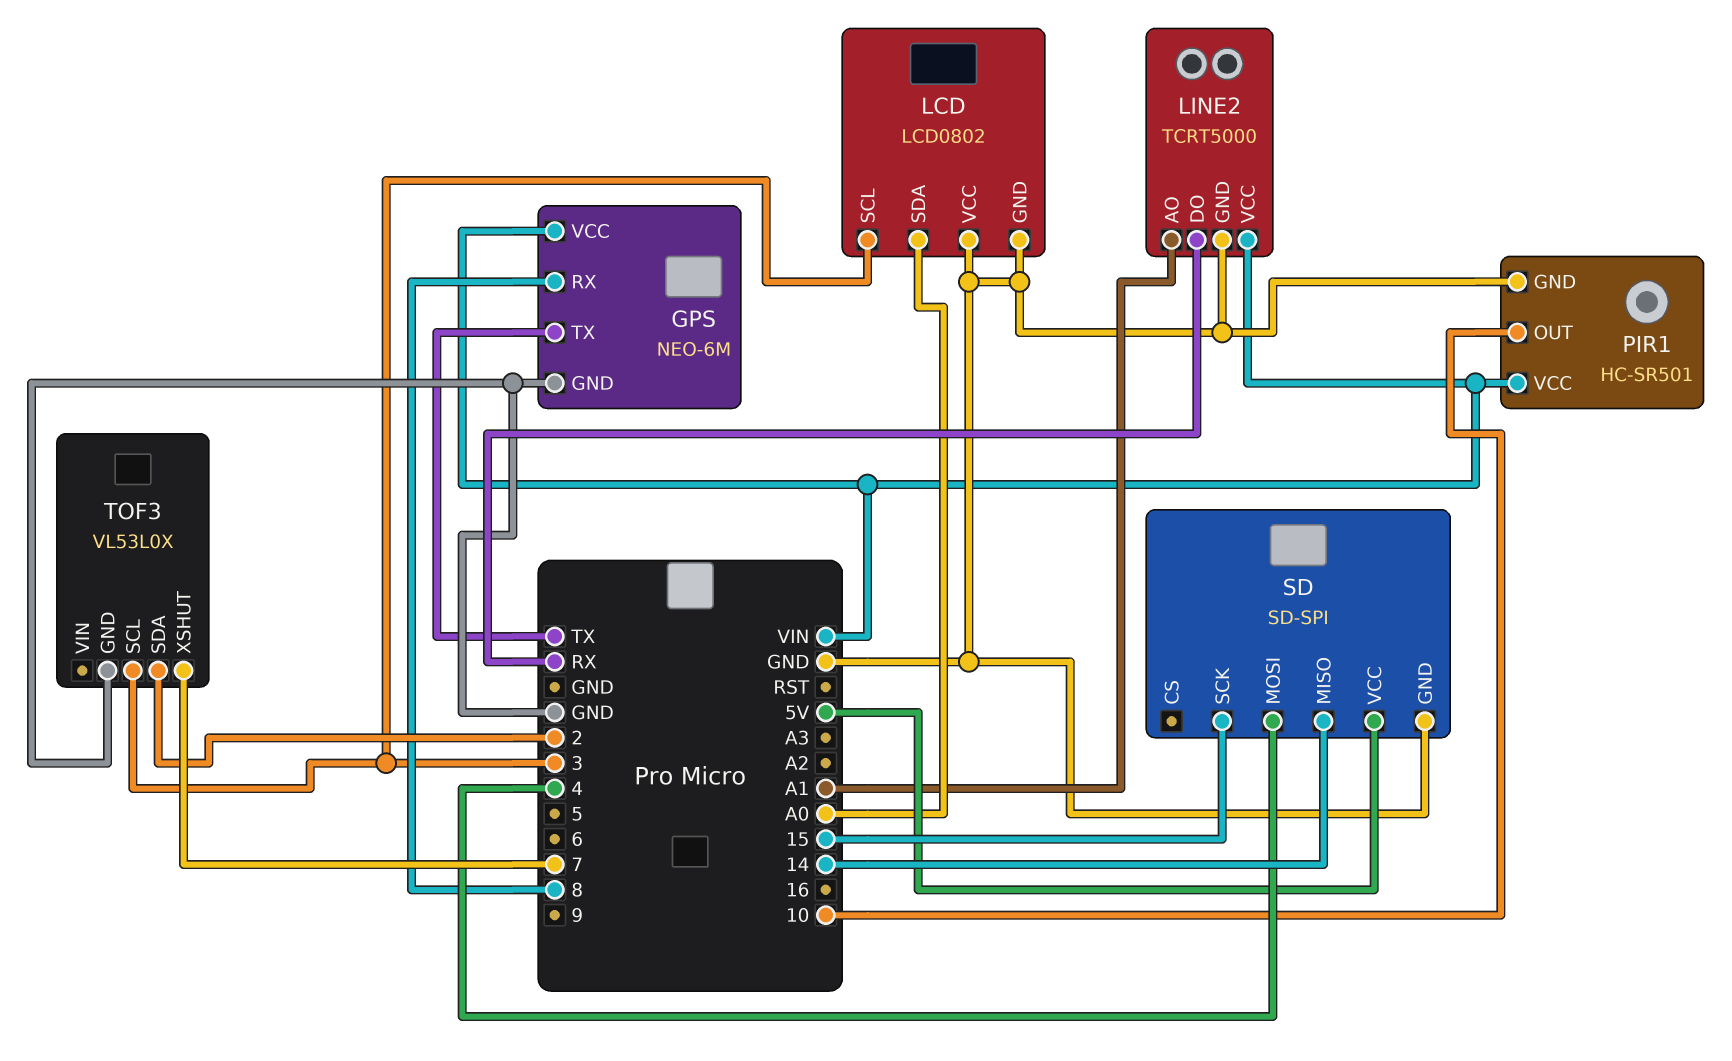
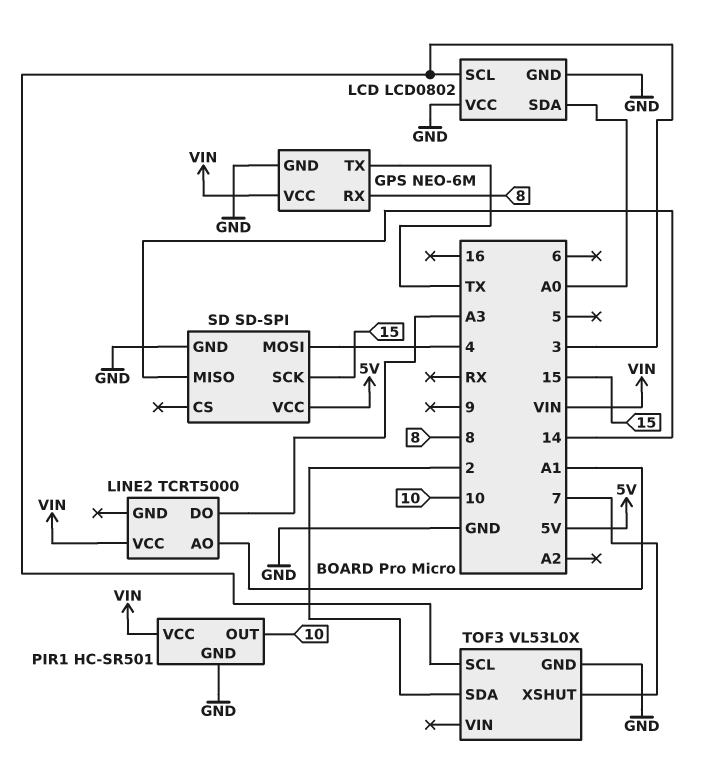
LINE2 pin DO: RX -> A3
LINE2 pin GND: GND -> none

